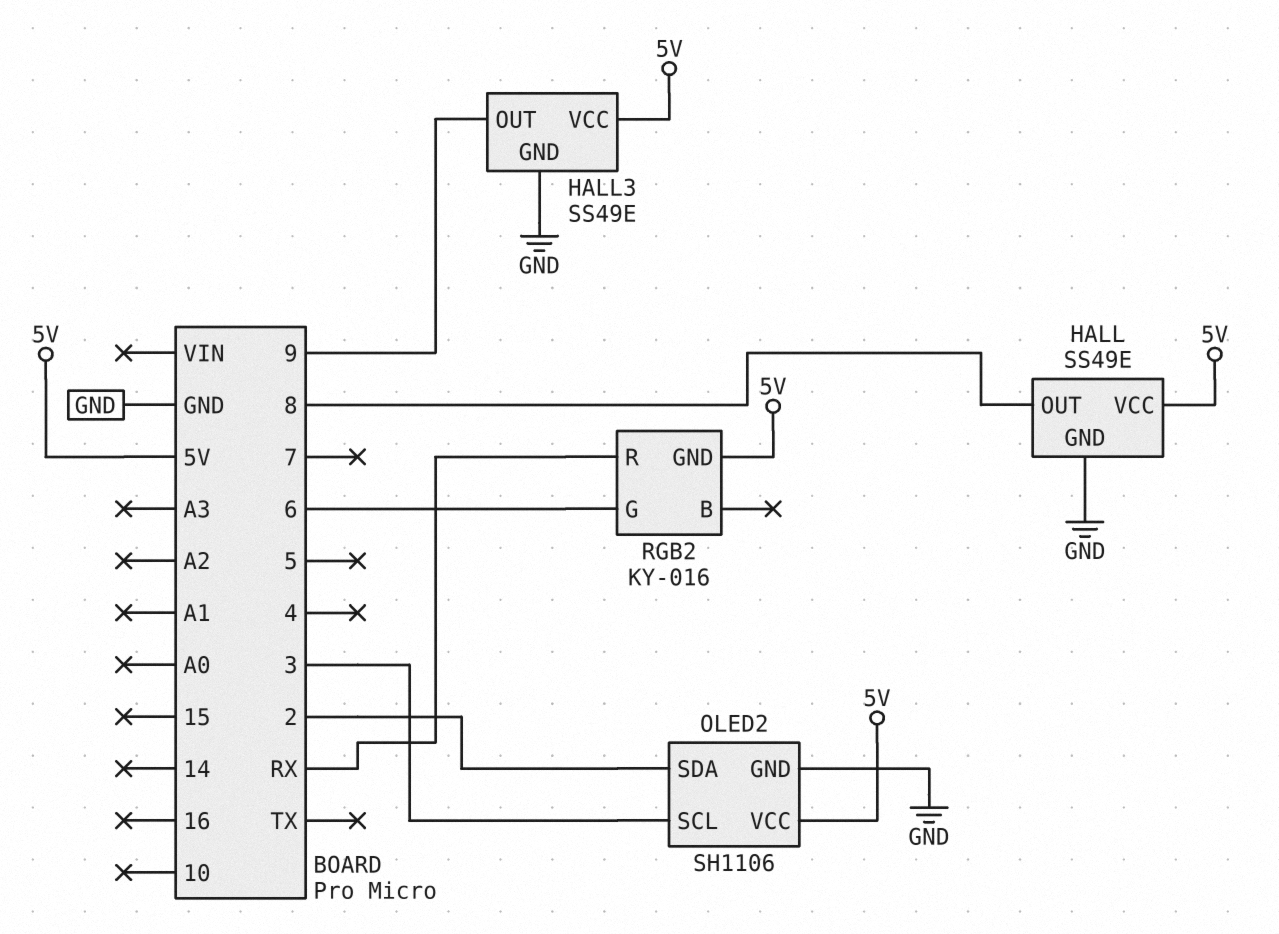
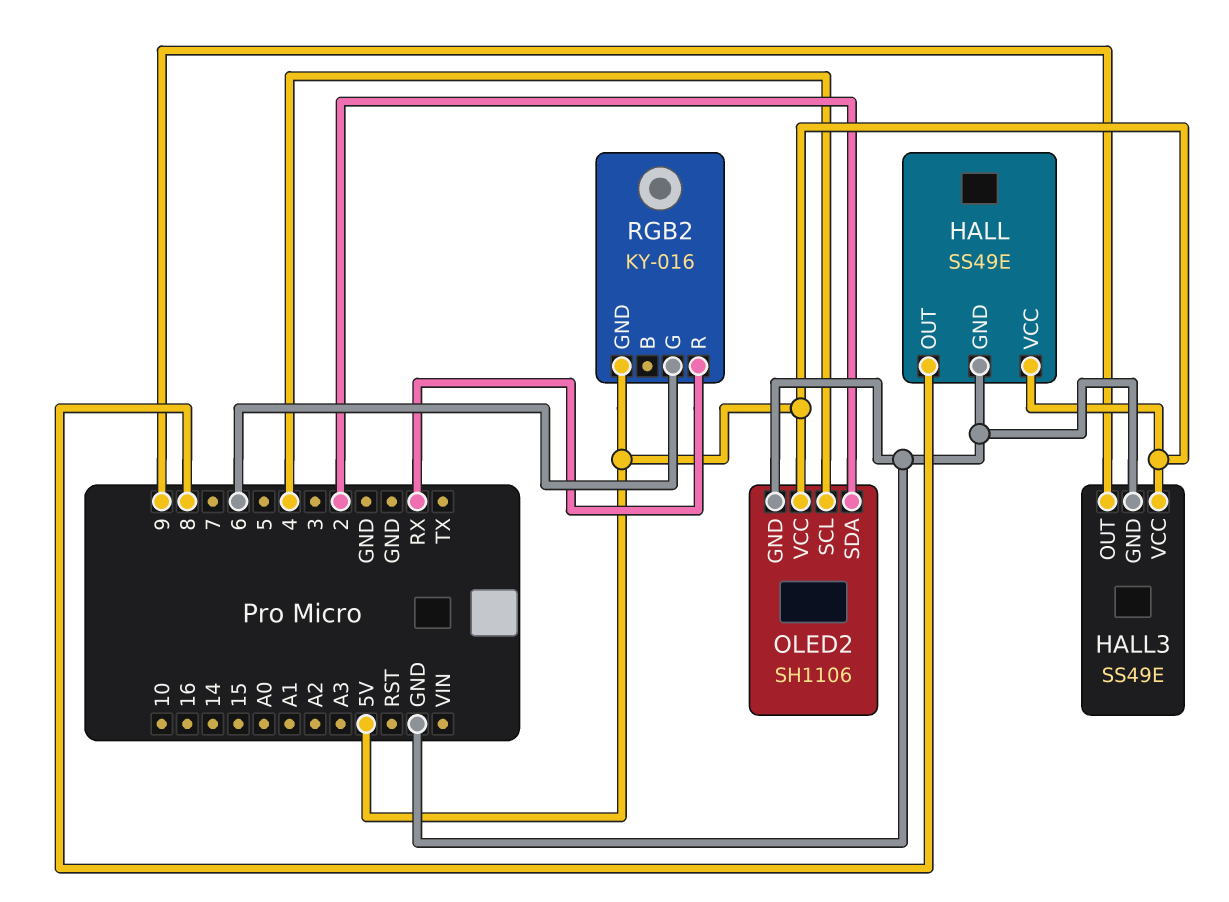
OLED2 pin SCL: 3 -> 4

